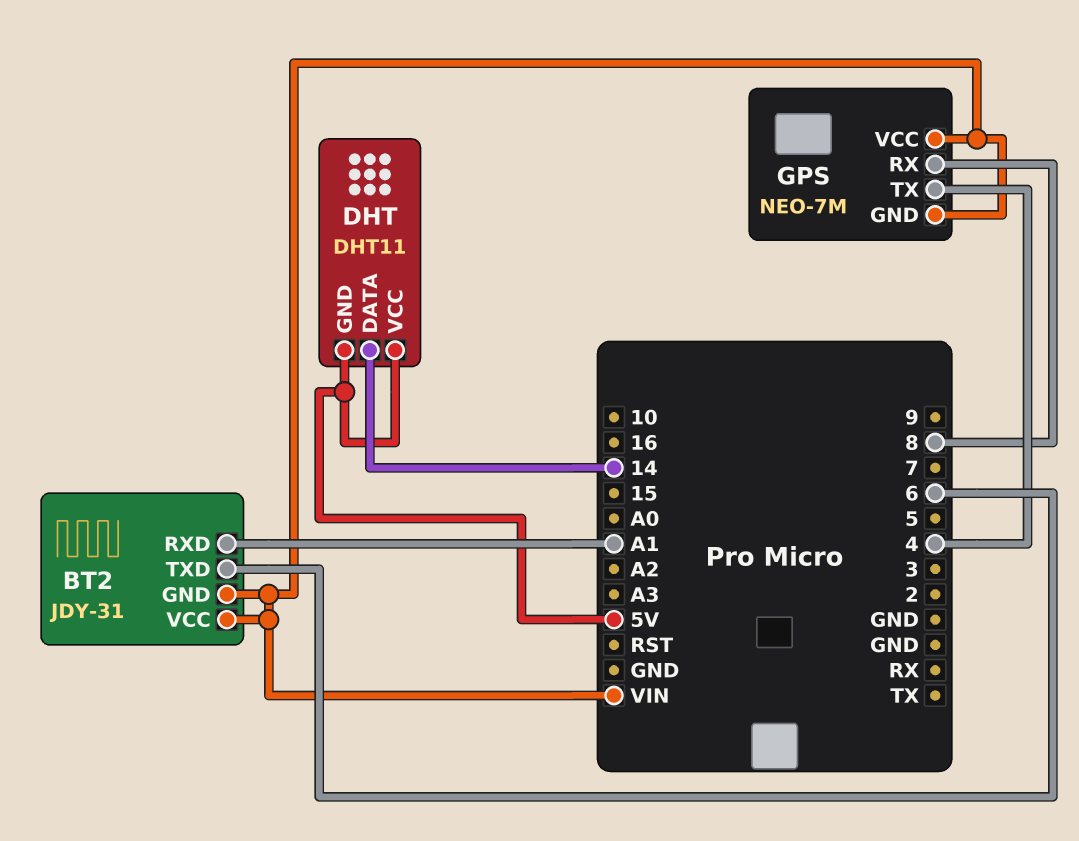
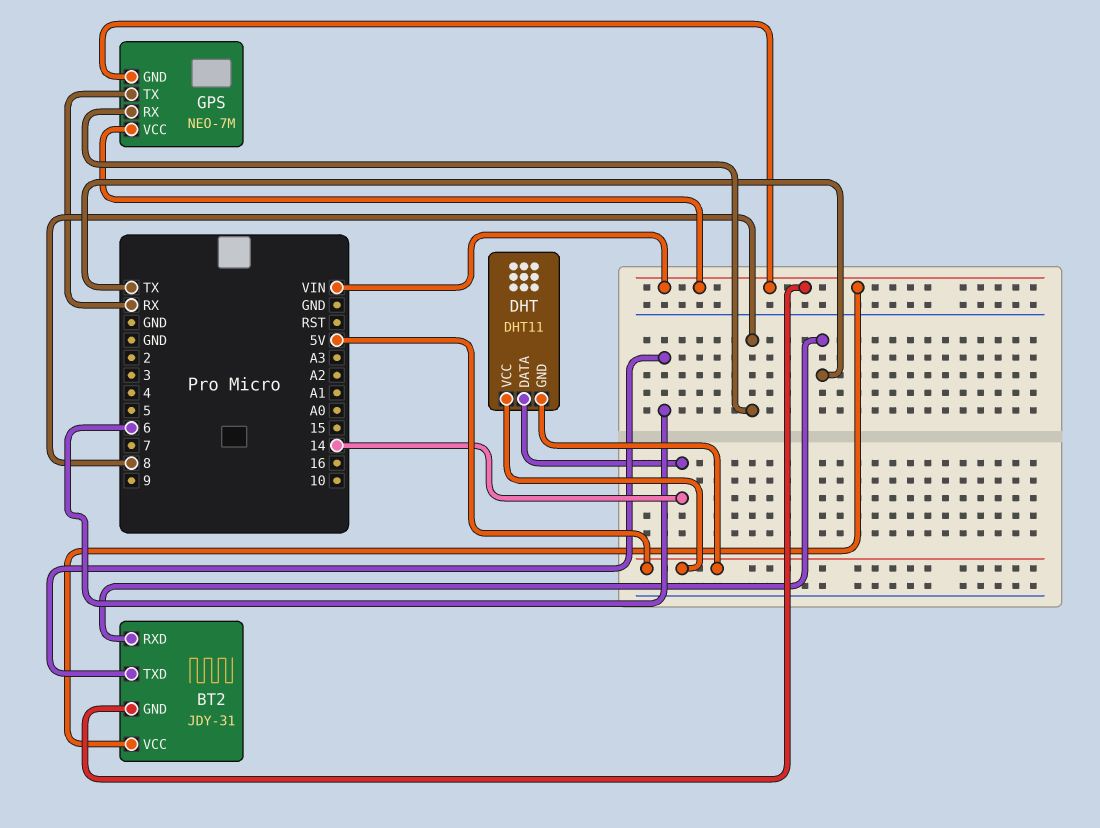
BT2 pin RXD: A1 -> TX
GPS pin TX: 4 -> RX

